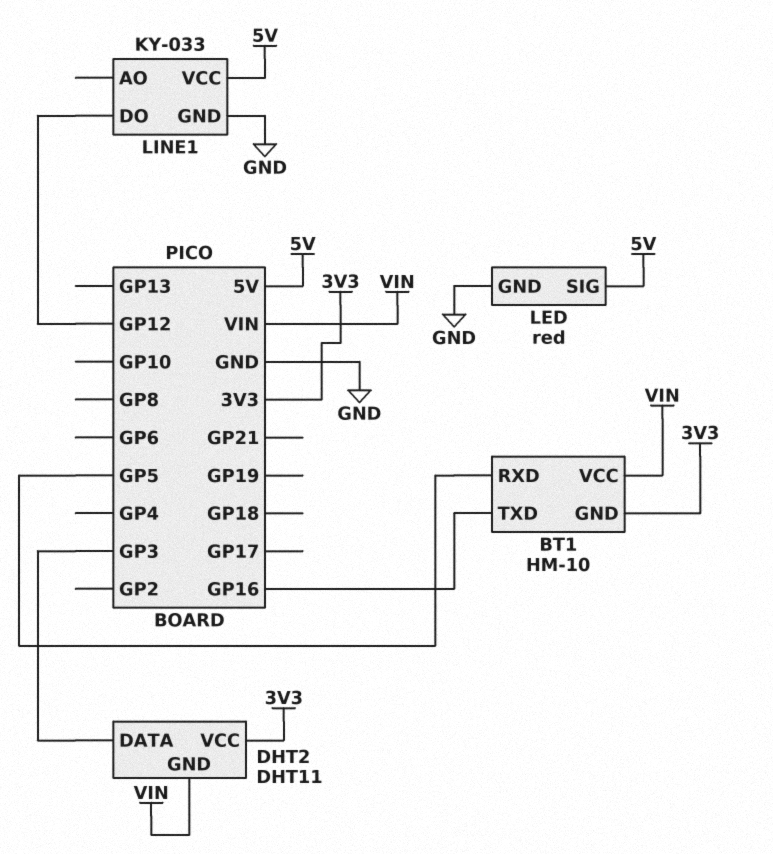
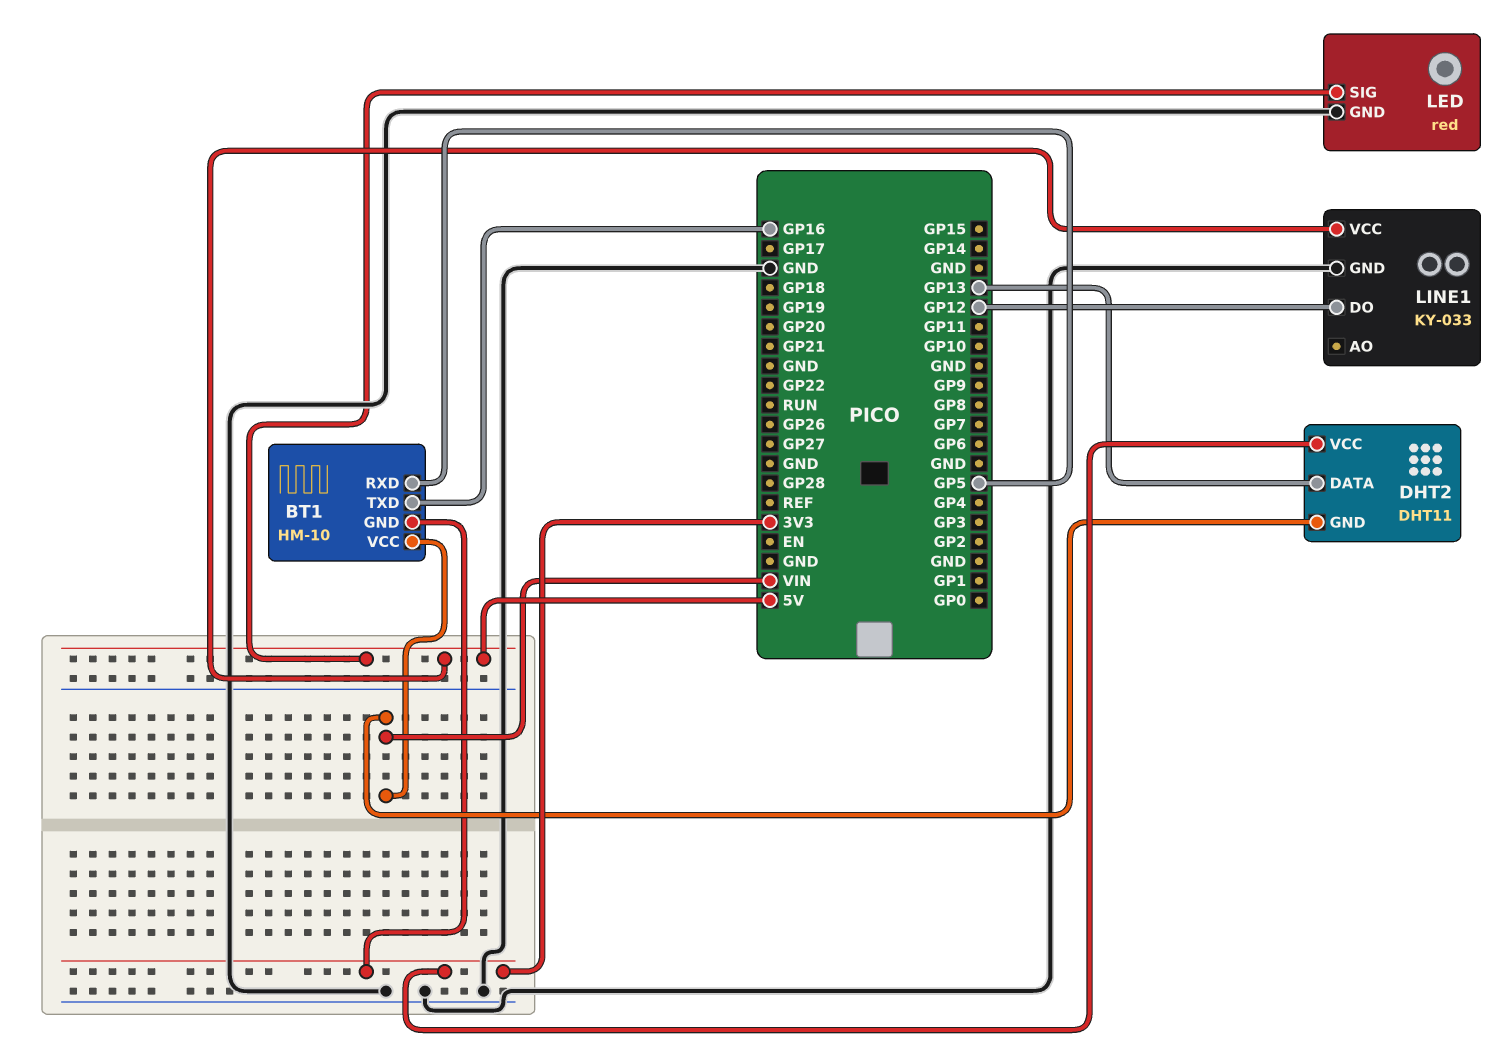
DHT2 pin DATA: GP3 -> GP13

